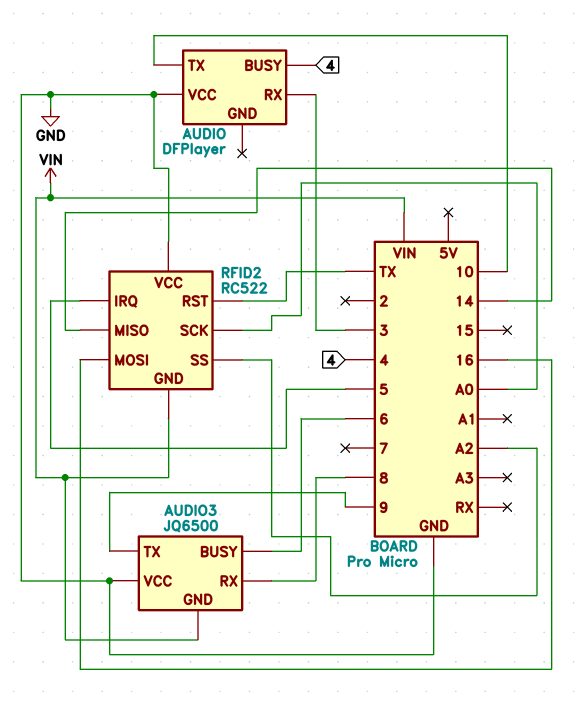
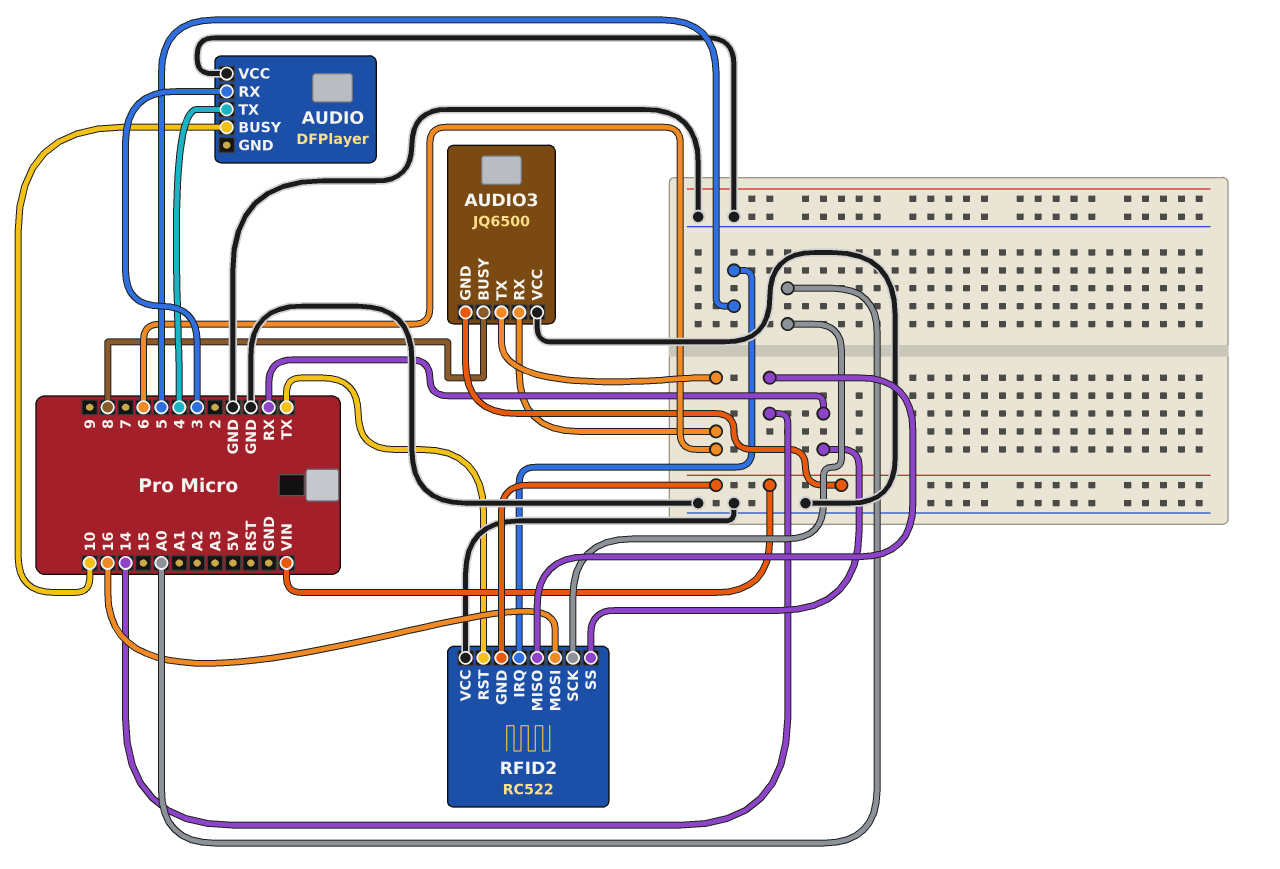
AUDIO pin BUSY: 4 -> 10
AUDIO pin TX: 10 -> 4
AUDIO3 pin BUSY: 6 -> 8
AUDIO3 pin RX: 8 -> 6
AUDIO3 pin TX: 9 -> 6
RFID2 pin SS: A2 -> RX

